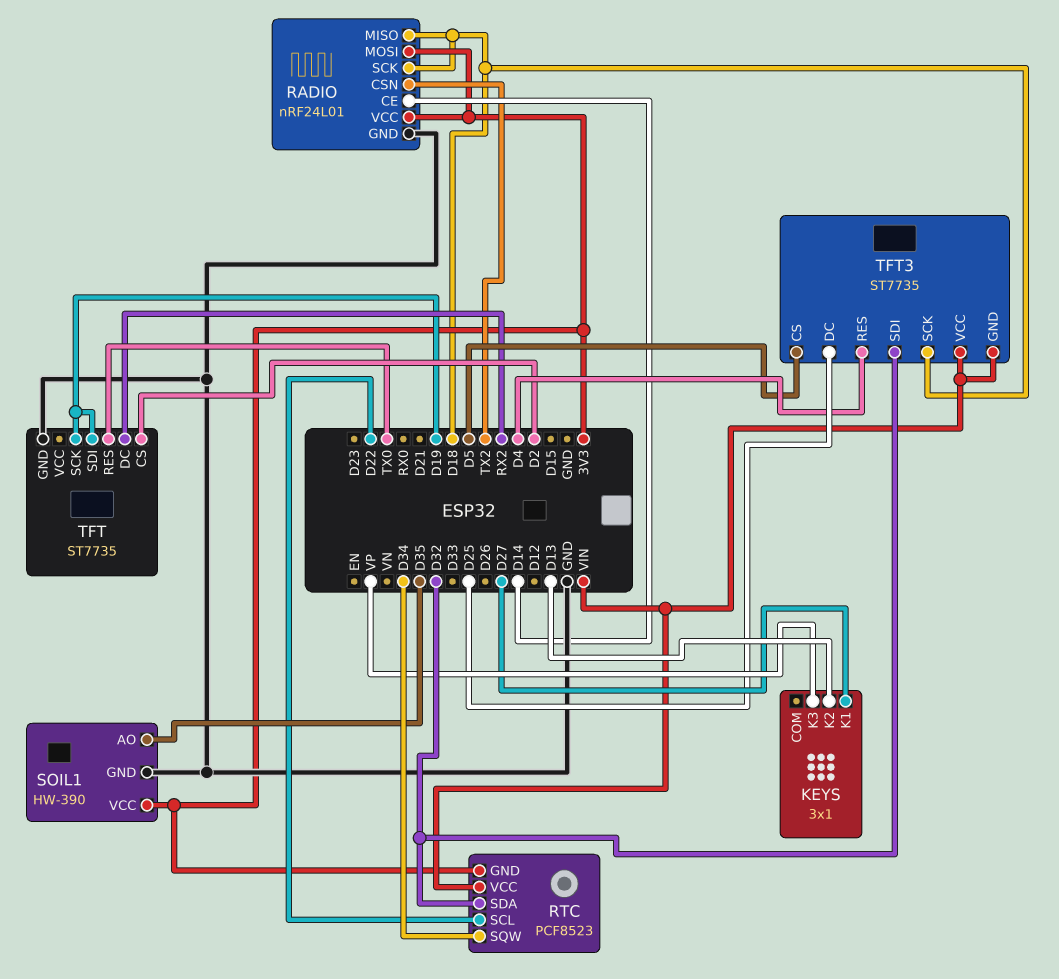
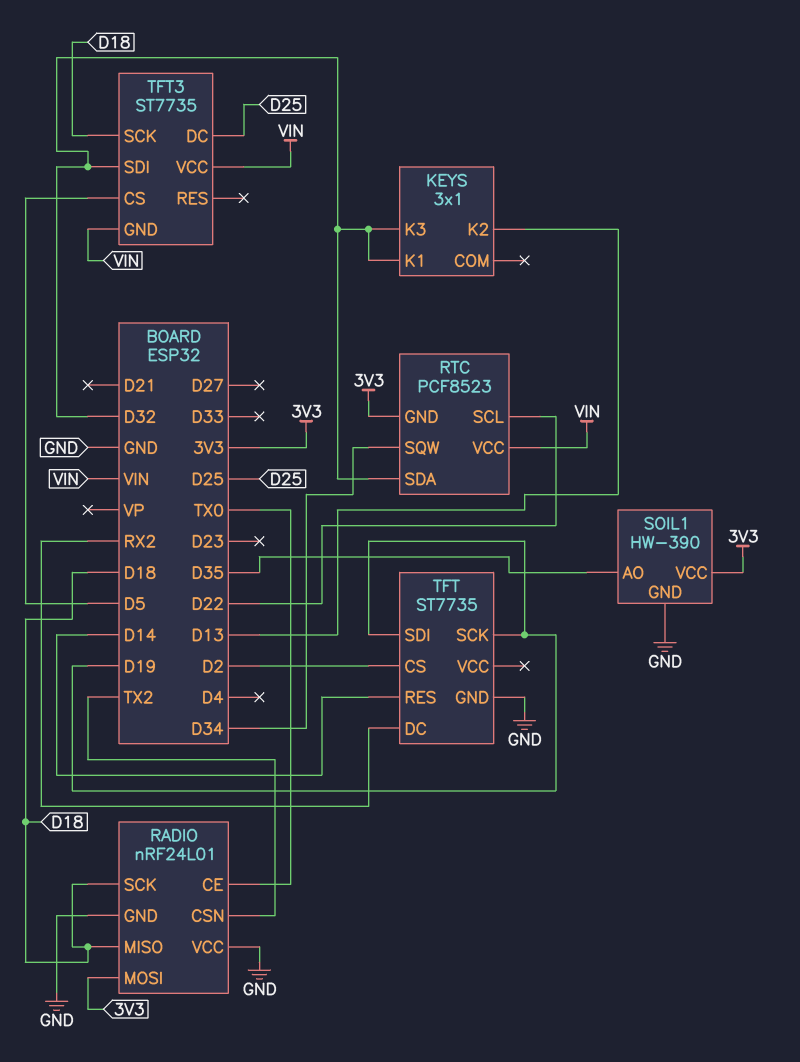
KEYS pin K1: D27 -> D32
KEYS pin K3: VP -> D32
RADIO pin CE: D14 -> TX0
RADIO pin VCC: 3V3 -> GND
TFT pin RES: TX0 -> D14
TFT3 pin RES: D4 -> none

